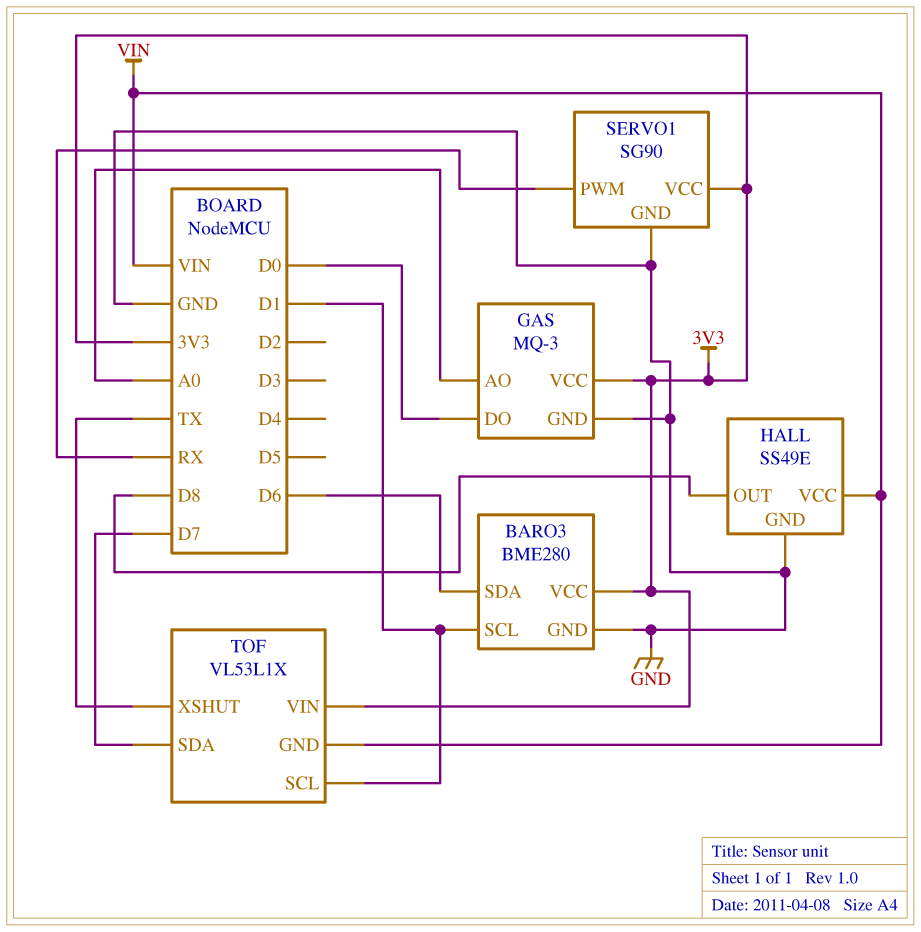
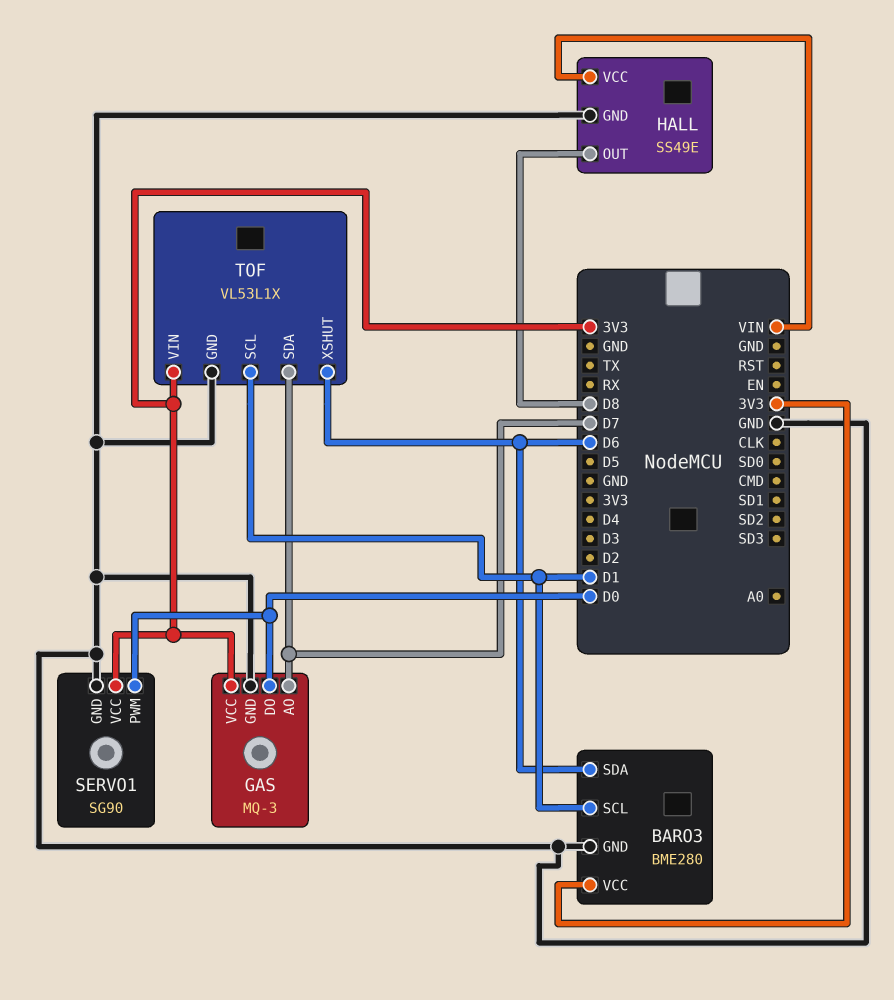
GAS pin AO: A0 -> D7
SERVO1 pin PWM: RX -> D0
TOF pin GND: VIN -> GND
TOF pin XSHUT: TX -> D6

